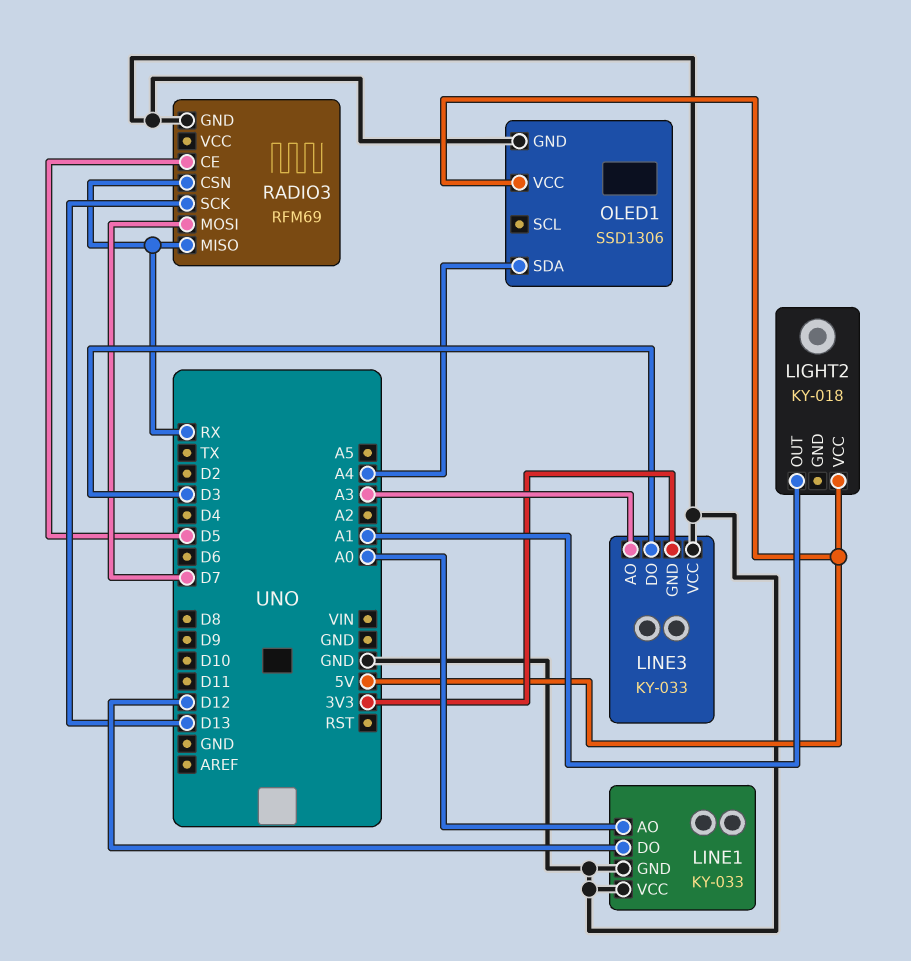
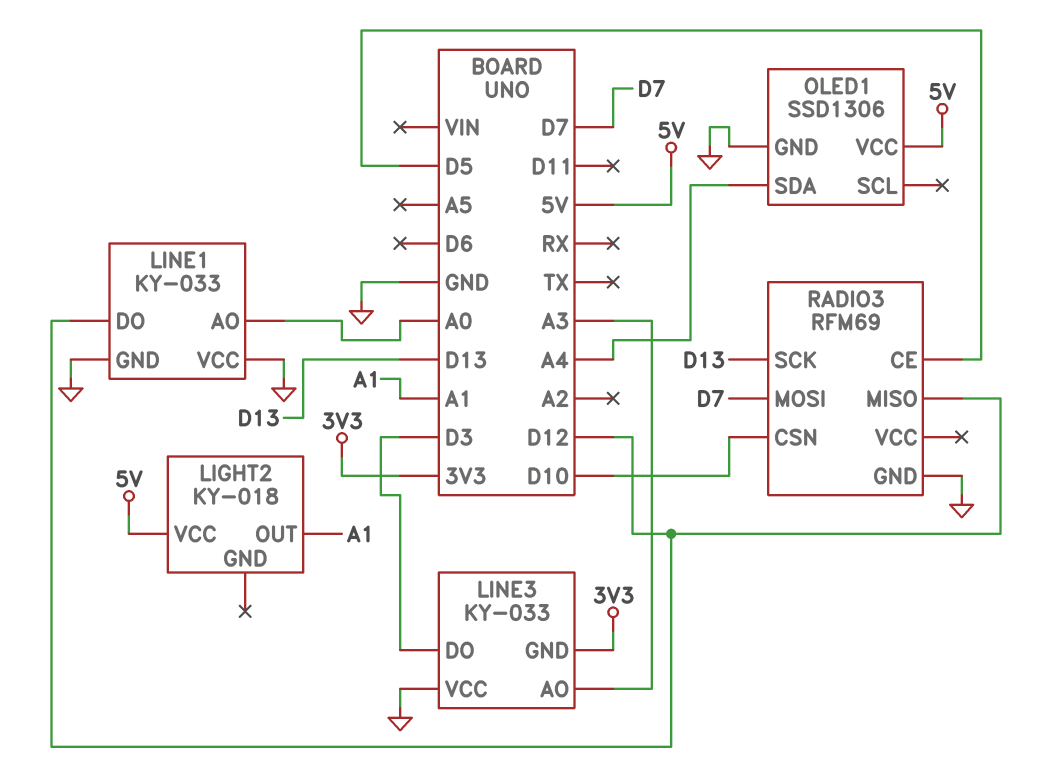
RADIO3 pin CSN: RX -> D10
RADIO3 pin MISO: RX -> D12

